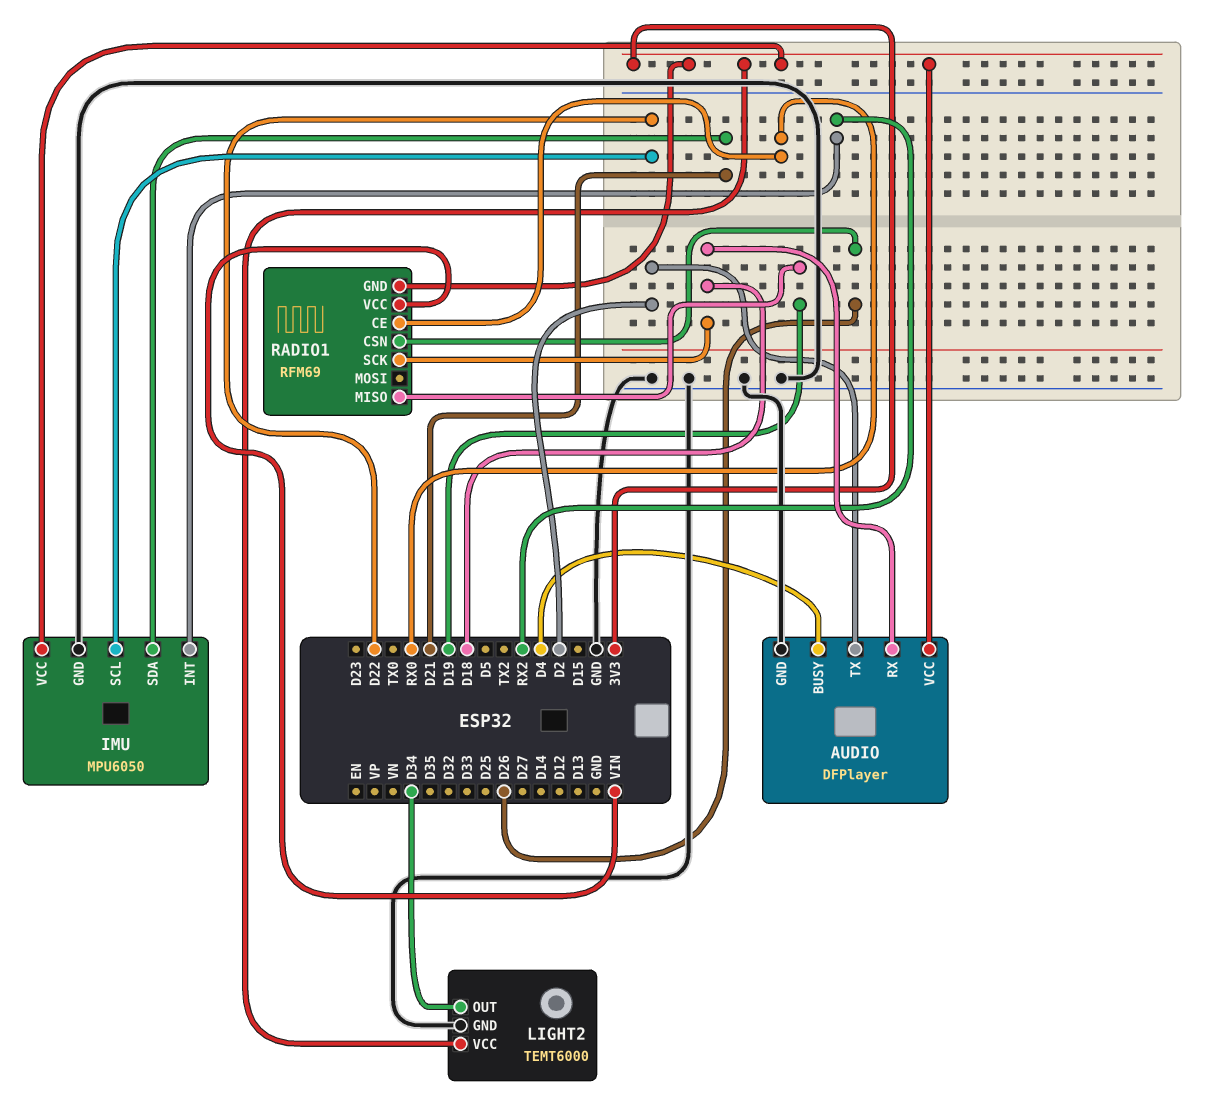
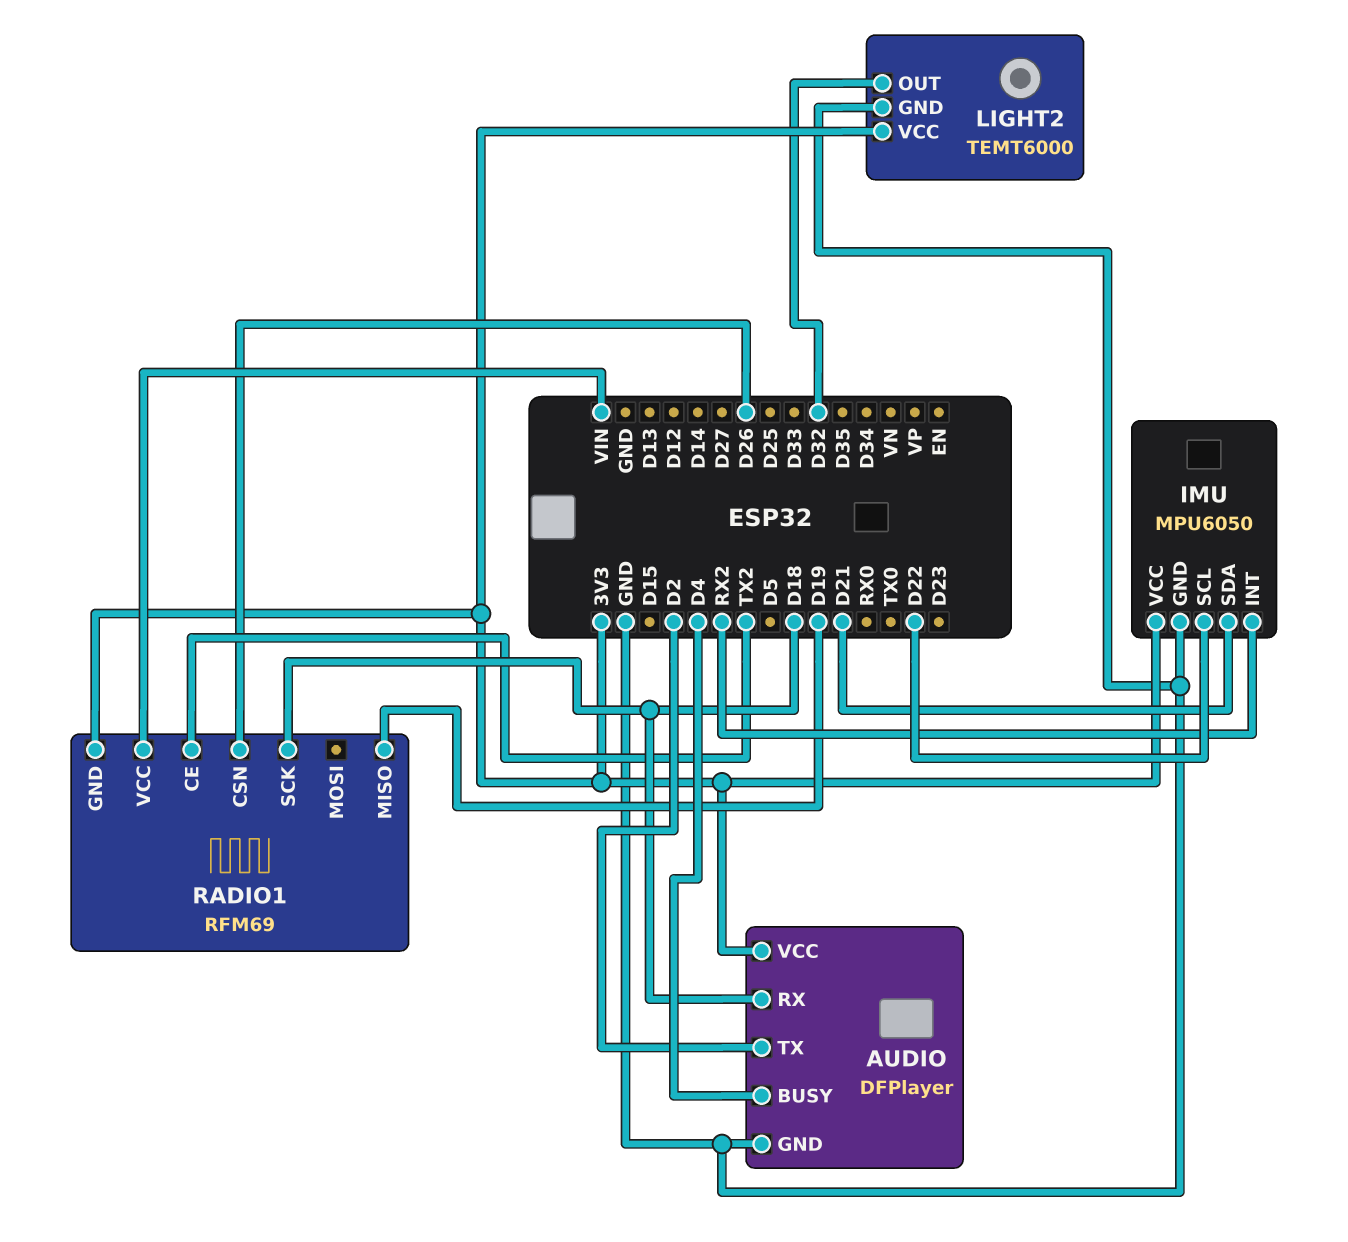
LIGHT2 pin OUT: D34 -> D32
RADIO1 pin CE: RX0 -> TX2

